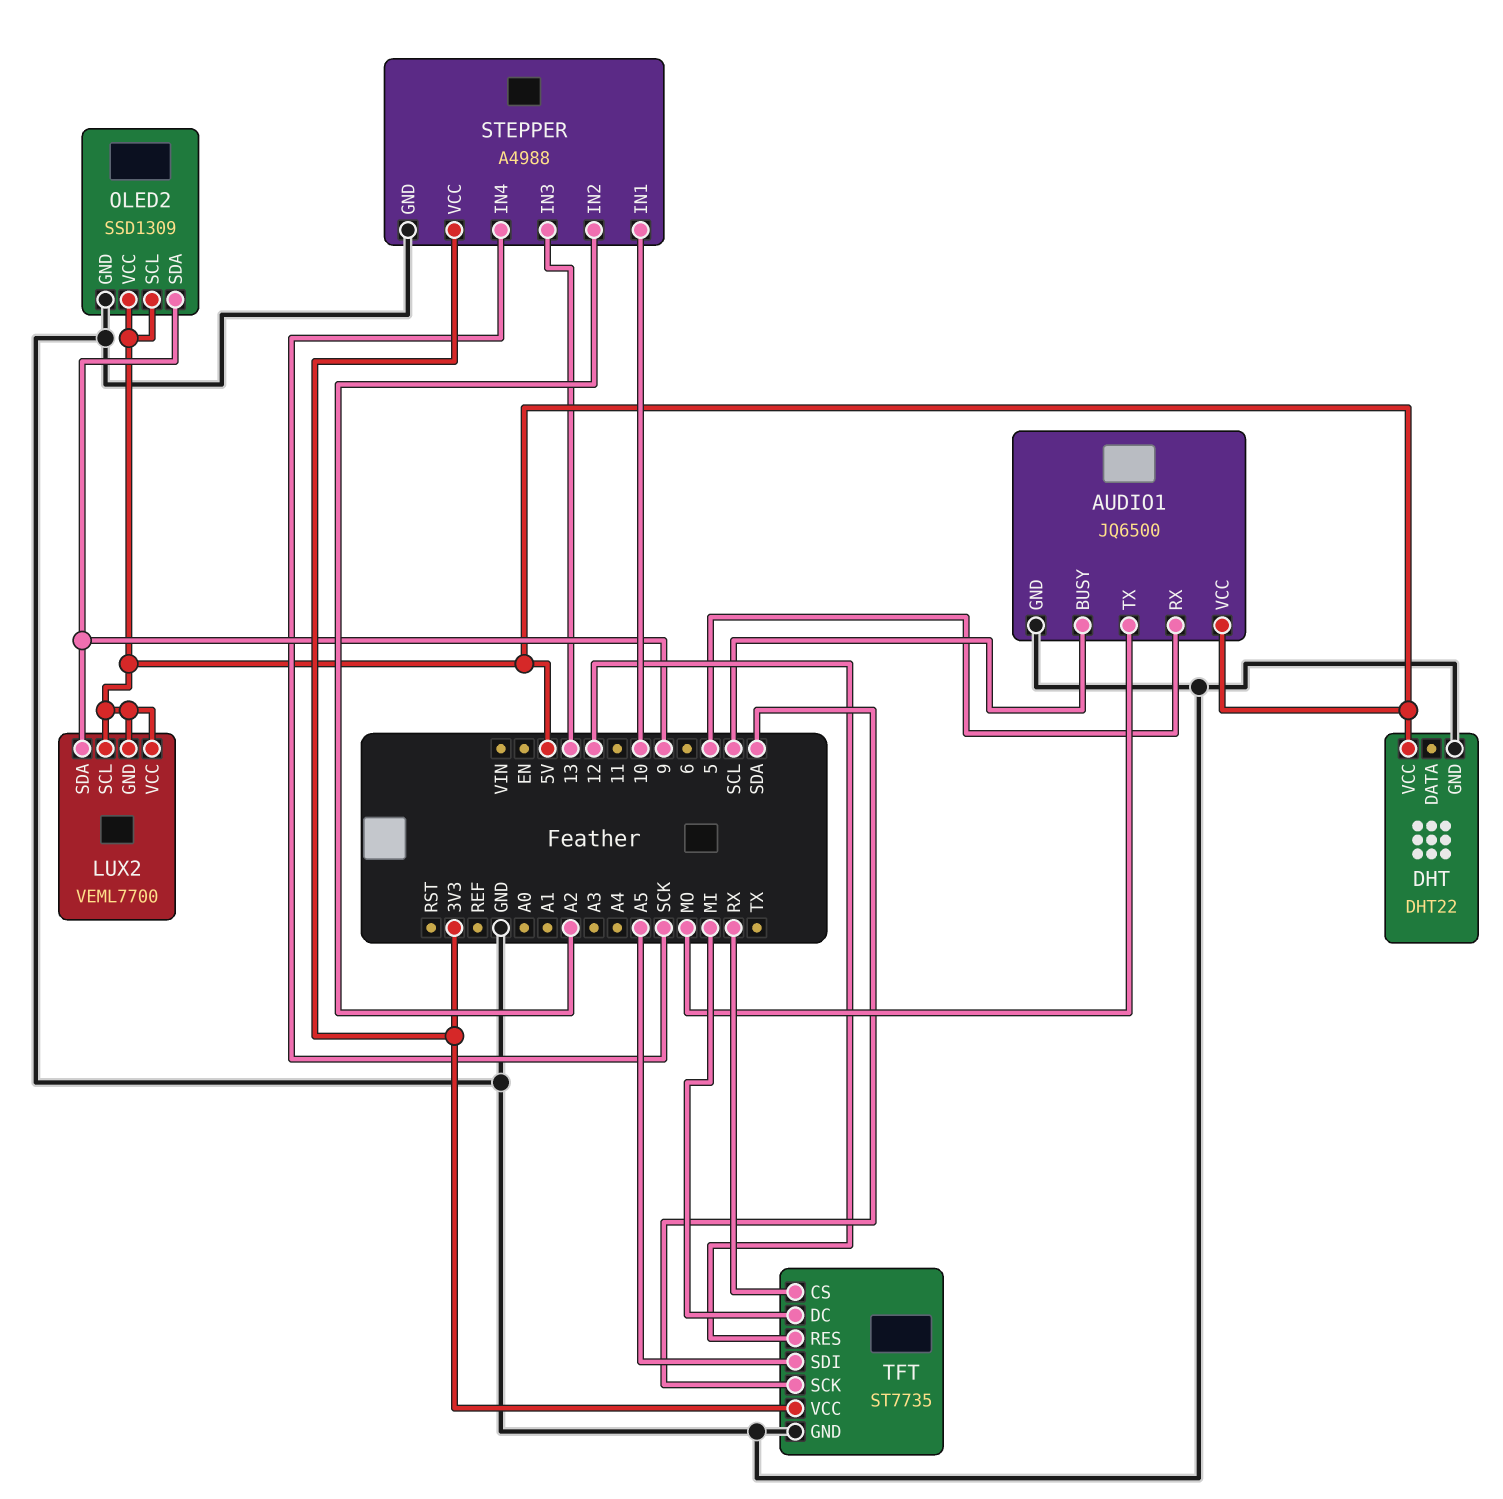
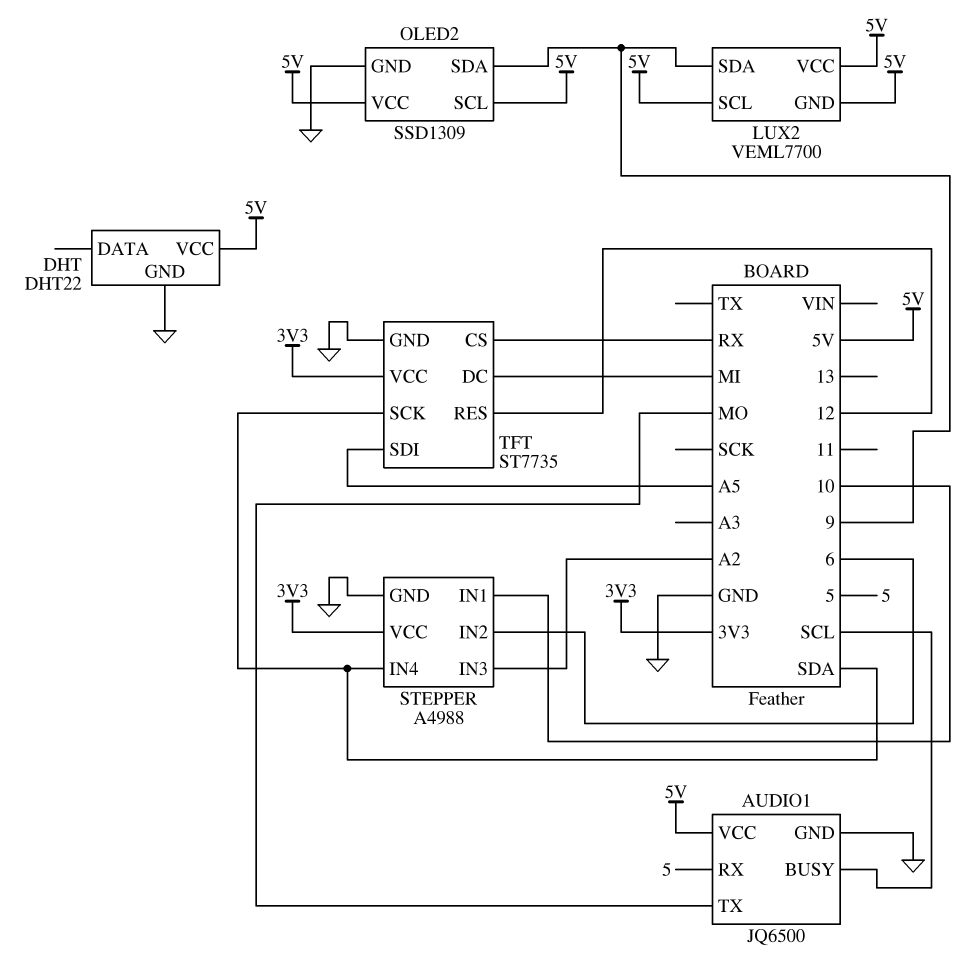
STEPPER pin IN2: A2 -> 6
STEPPER pin IN3: 13 -> A2
STEPPER pin IN4: SCK -> SDA

